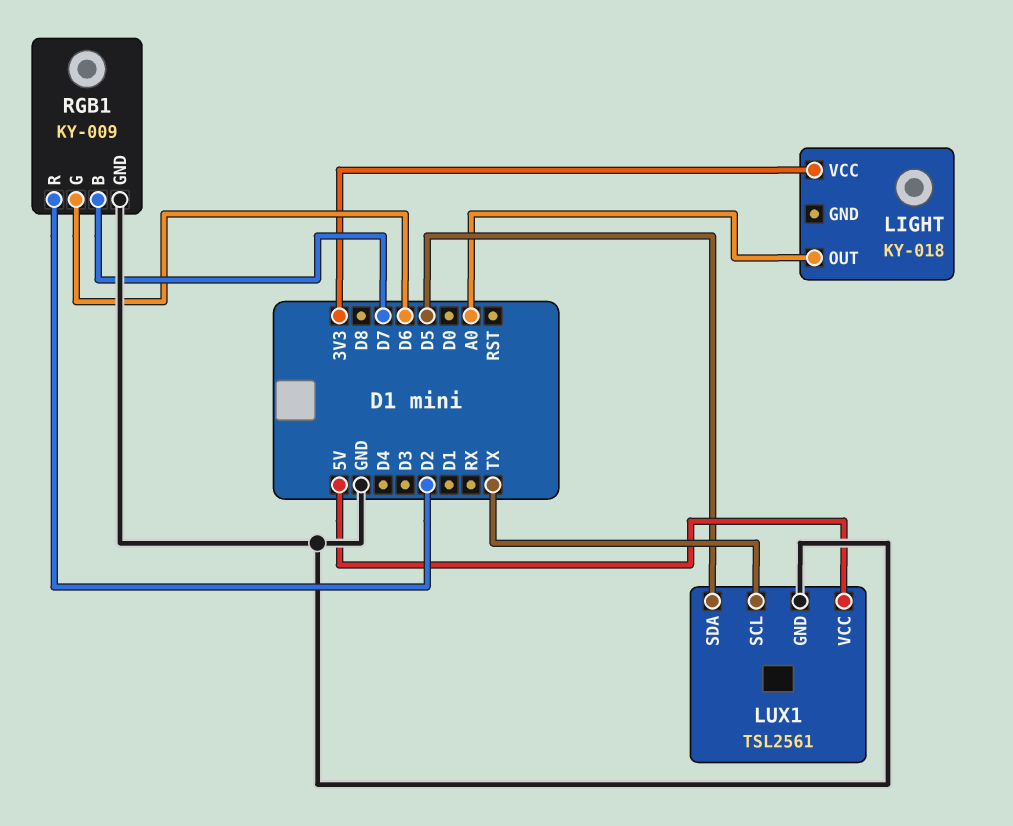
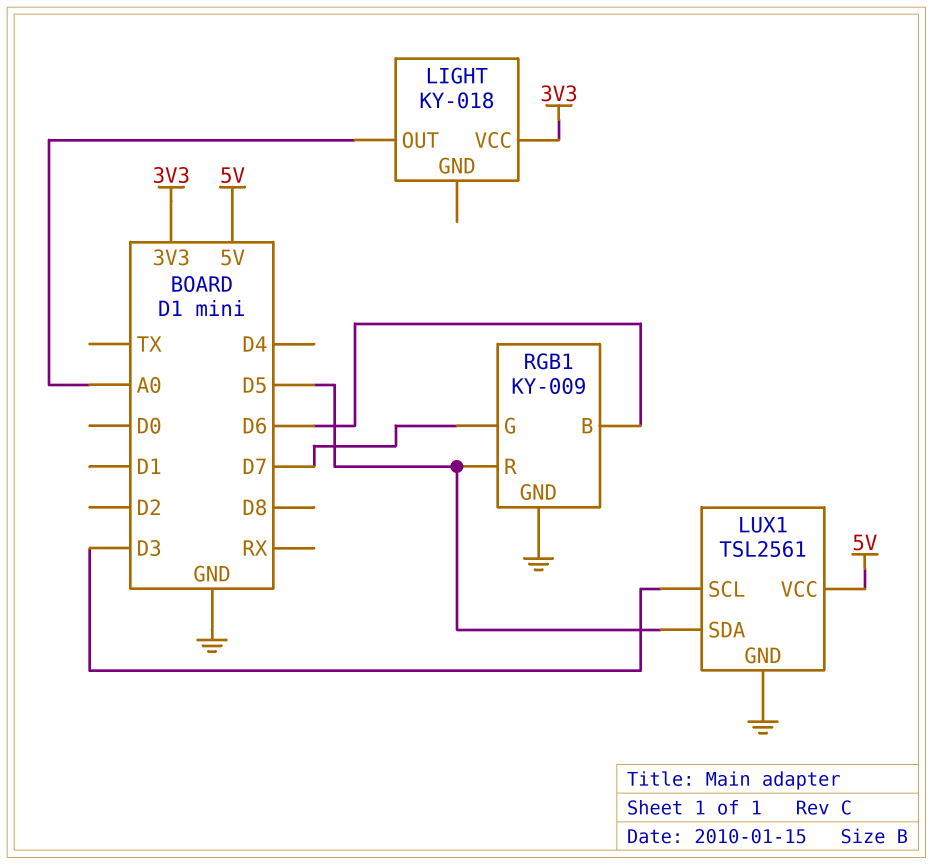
LUX1 pin SCL: TX -> D3
RGB1 pin B: D7 -> D6
RGB1 pin G: D6 -> D7
RGB1 pin R: D2 -> D5

